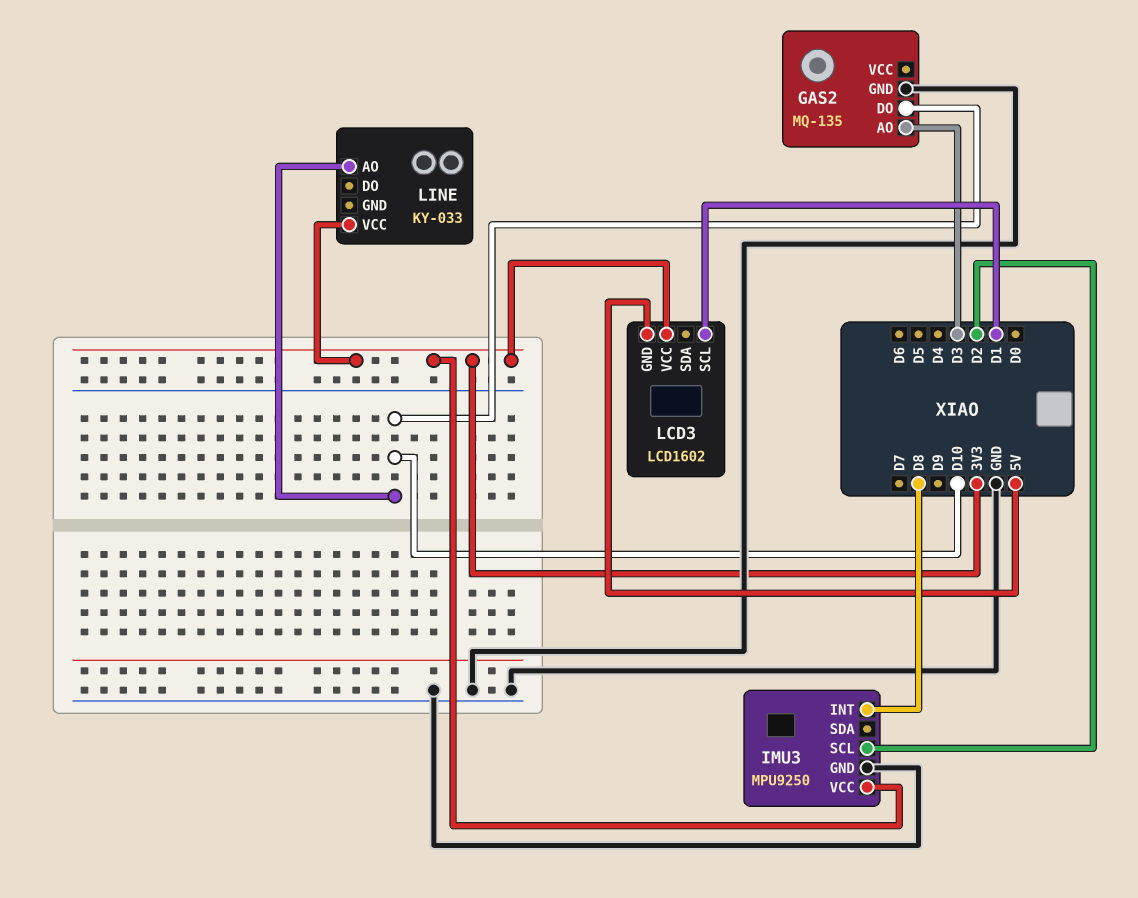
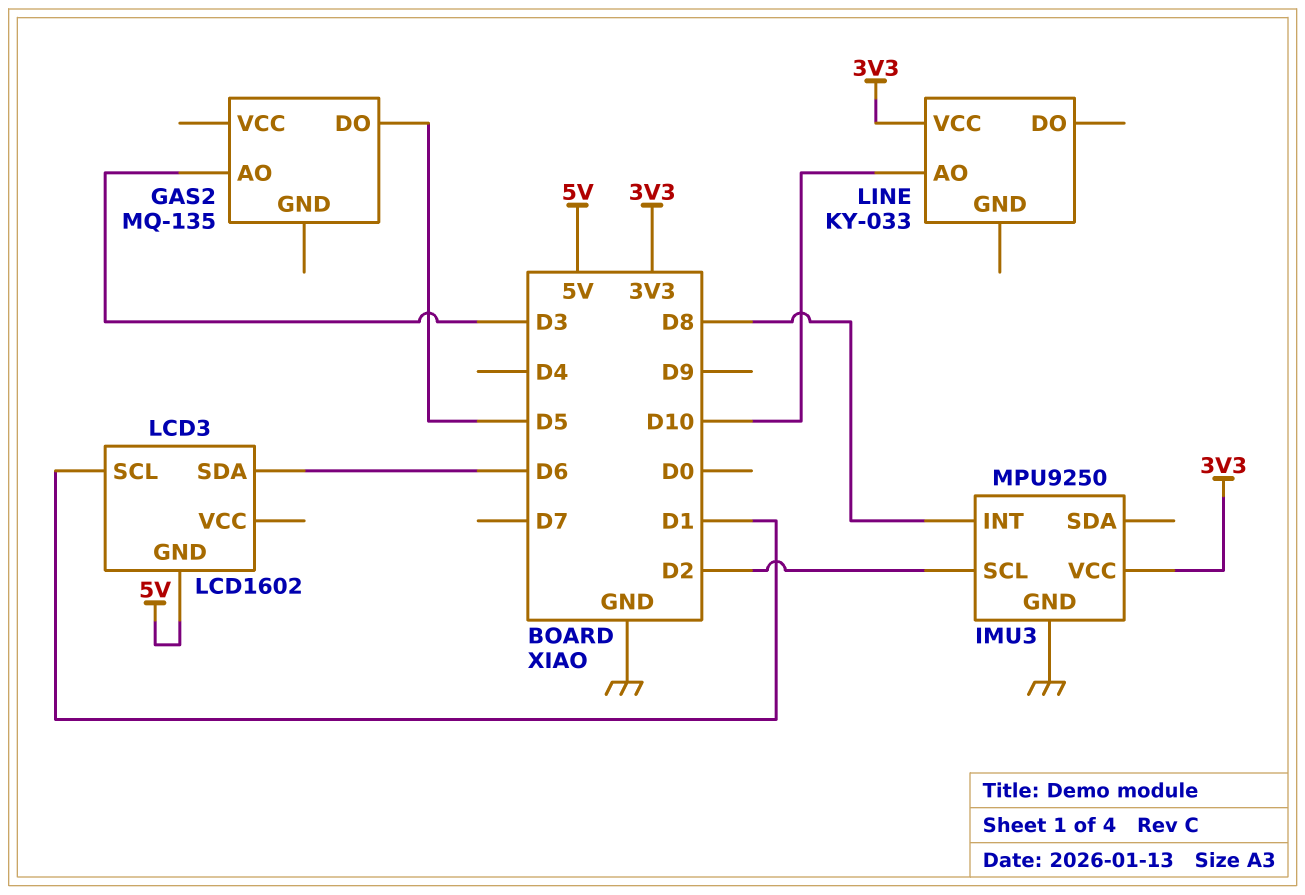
GAS2 pin DO: D10 -> D5
GAS2 pin GND: GND -> none
LCD3 pin SDA: none -> D6
LCD3 pin VCC: 3V3 -> none

